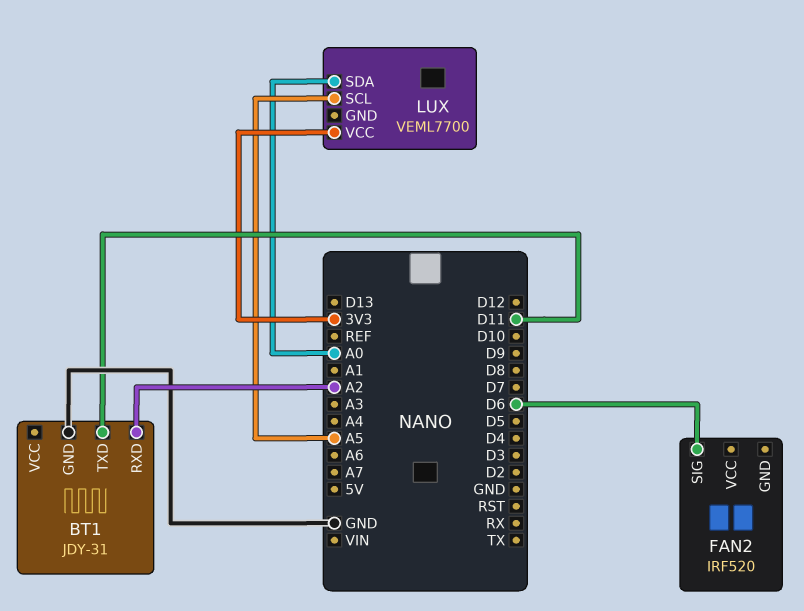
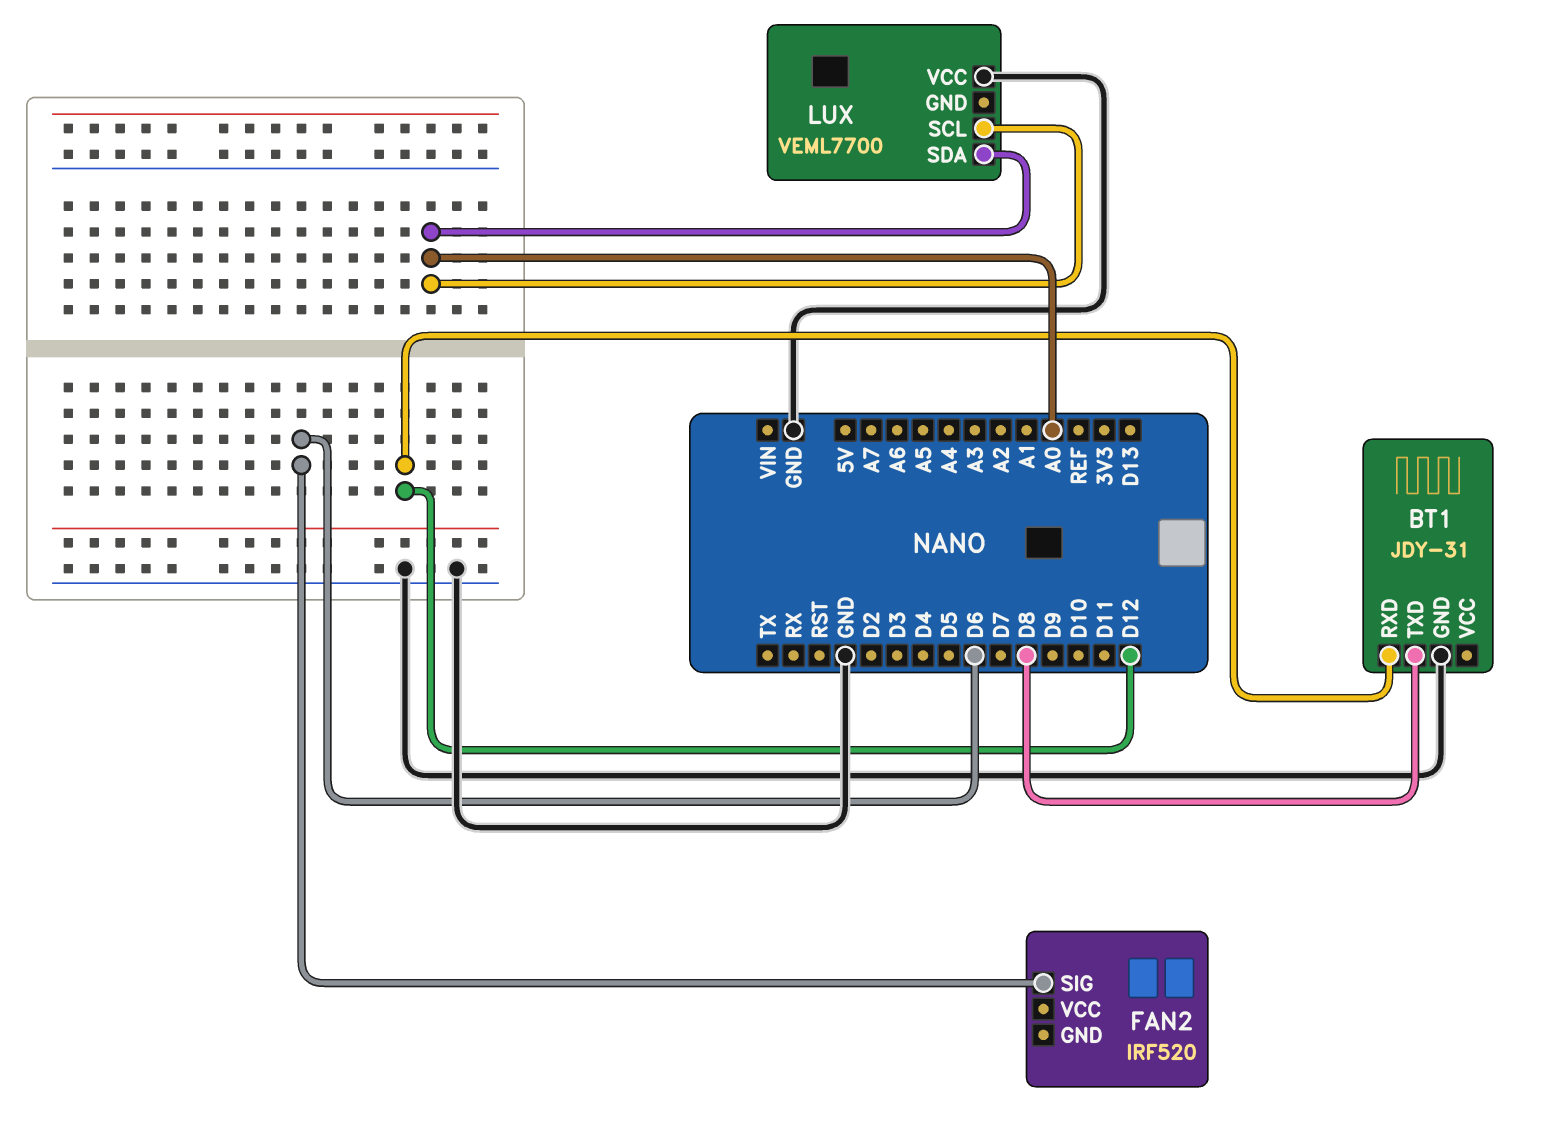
BT1 pin RXD: A2 -> D12
BT1 pin TXD: D11 -> D8
LUX pin SCL: A5 -> A0
LUX pin VCC: 3V3 -> GND

